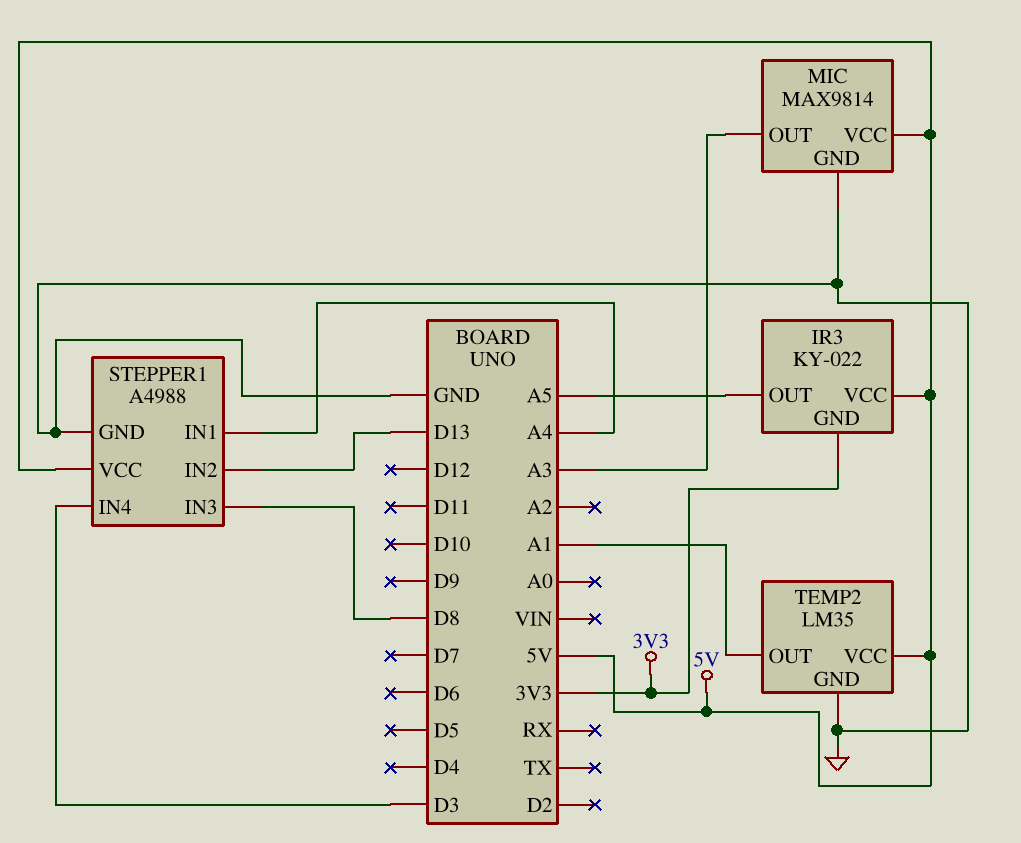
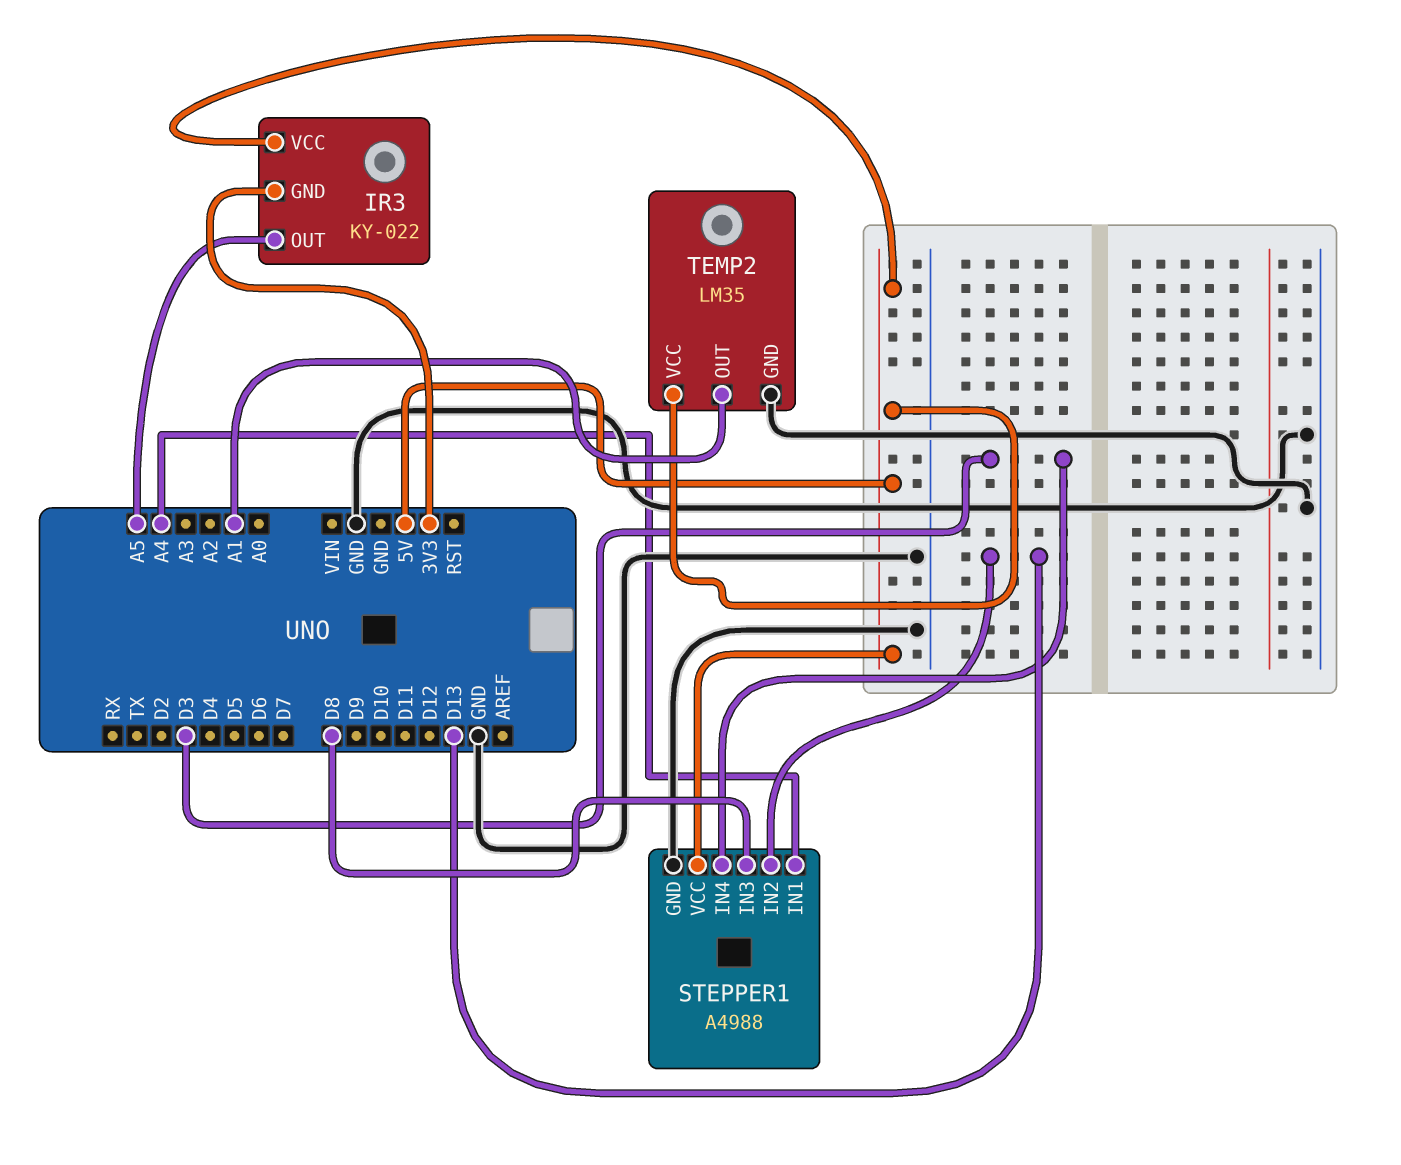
MIC: MAX9814 -> none
MIC pin GND: GND -> none
MIC pin OUT: A3 -> none
MIC pin VCC: 5V -> none

